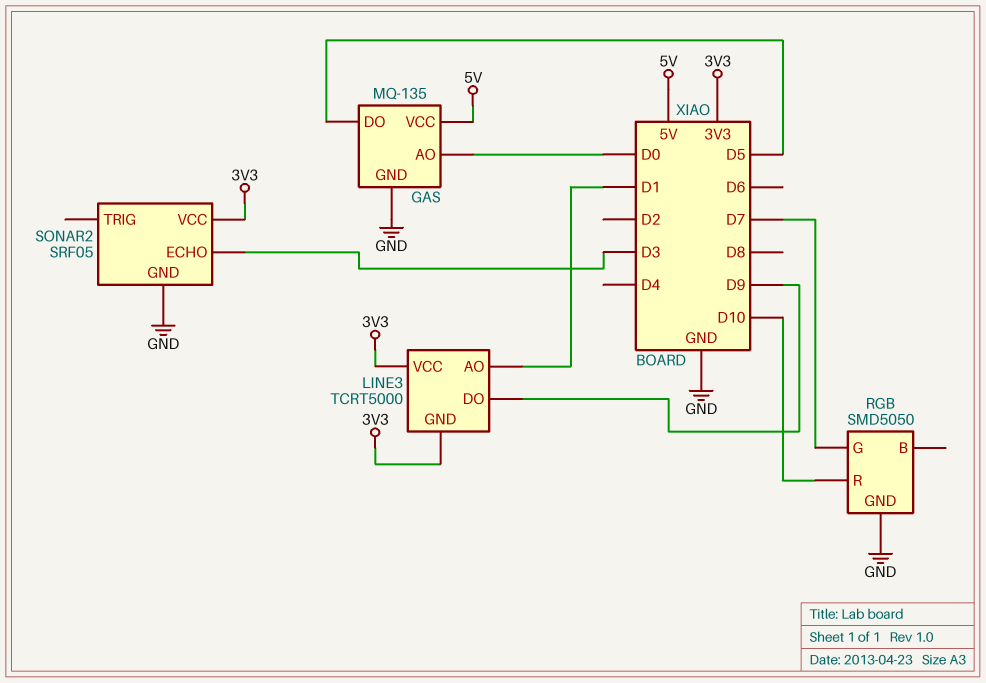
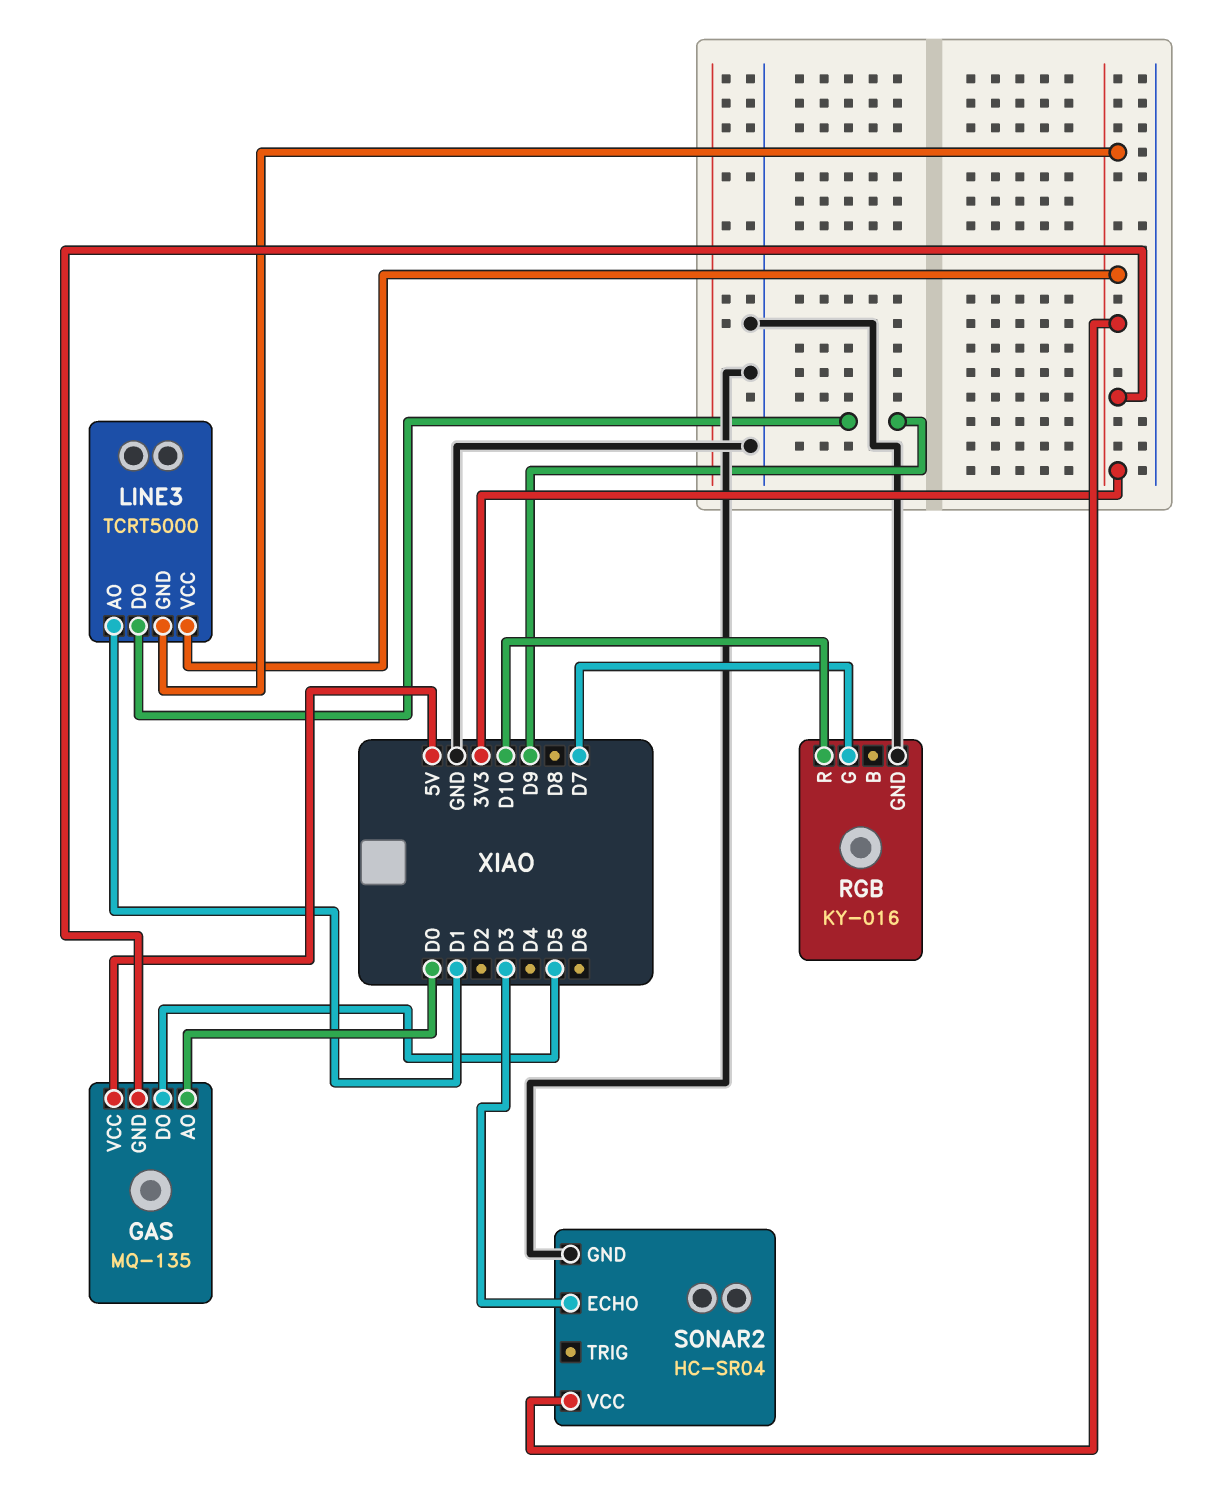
GAS pin GND: GND -> 3V3
RGB: SMD5050 -> KY-016
SONAR2: SRF05 -> HC-SR04

